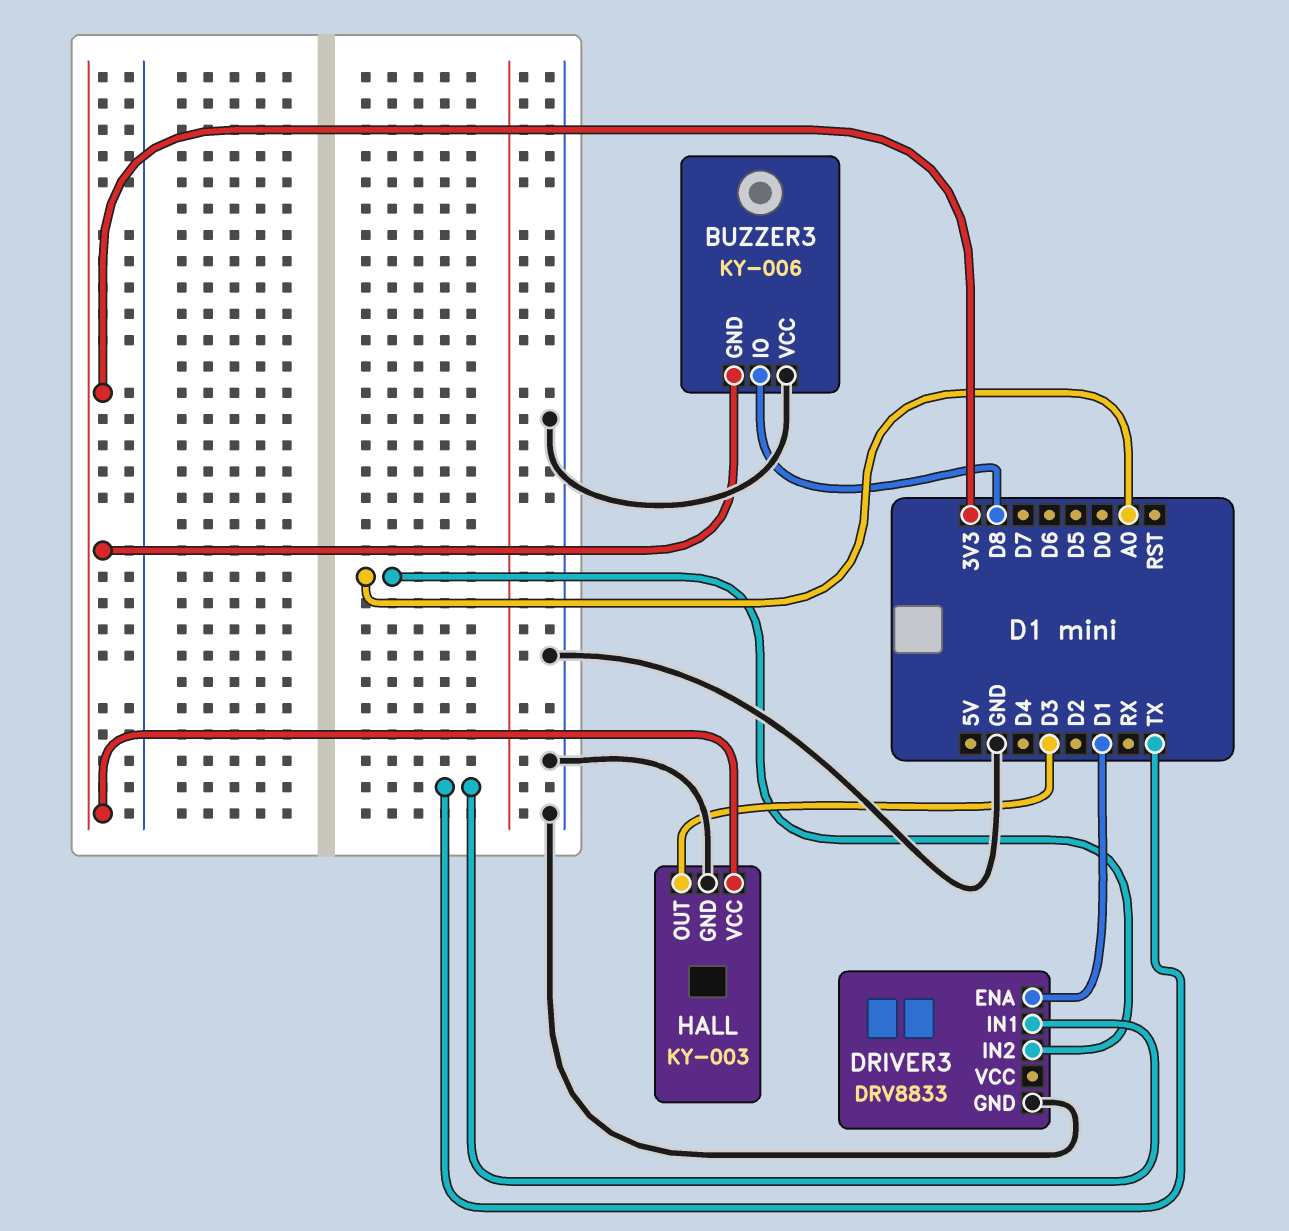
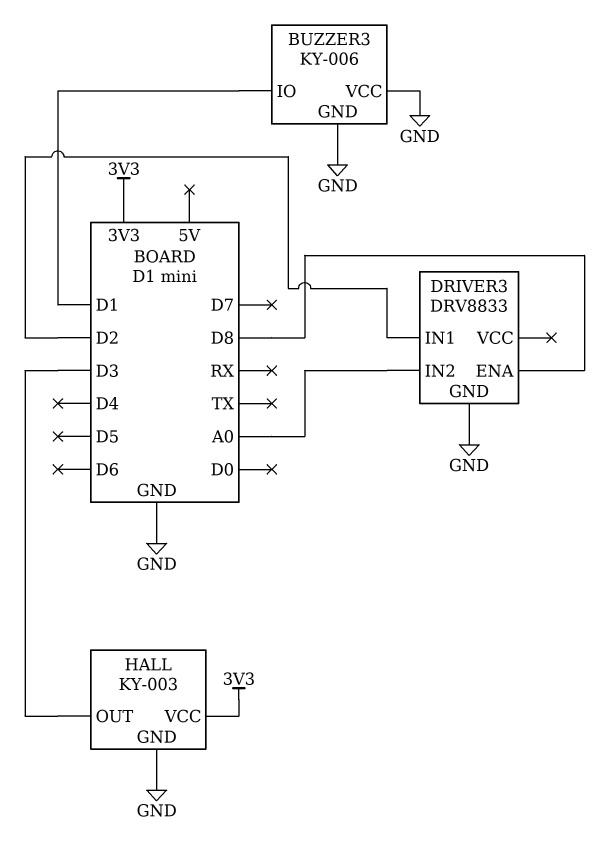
BUZZER3 pin GND: 3V3 -> GND
BUZZER3 pin IO: D8 -> D1
DRIVER3 pin ENA: D1 -> D8
DRIVER3 pin IN1: TX -> D2

